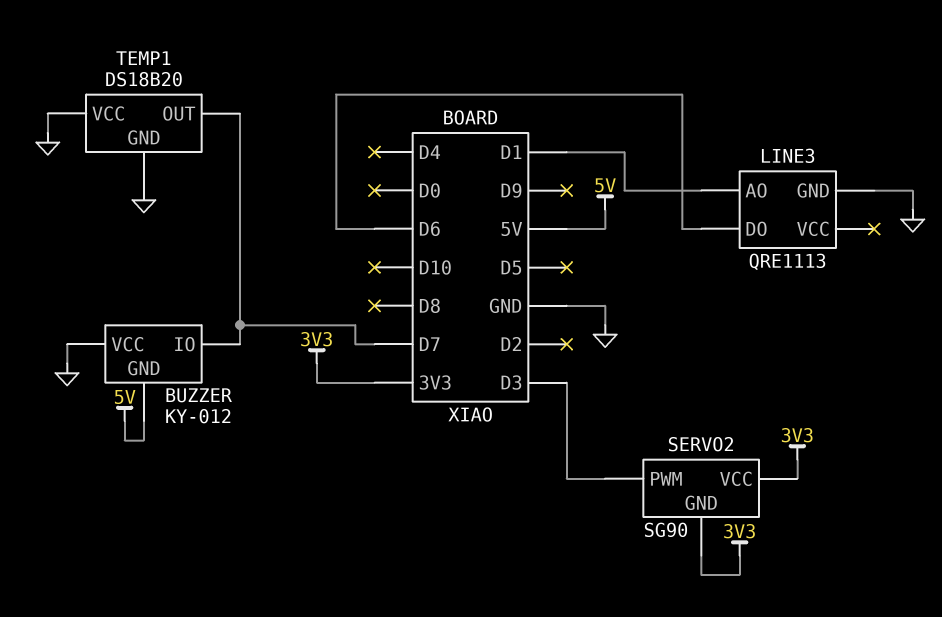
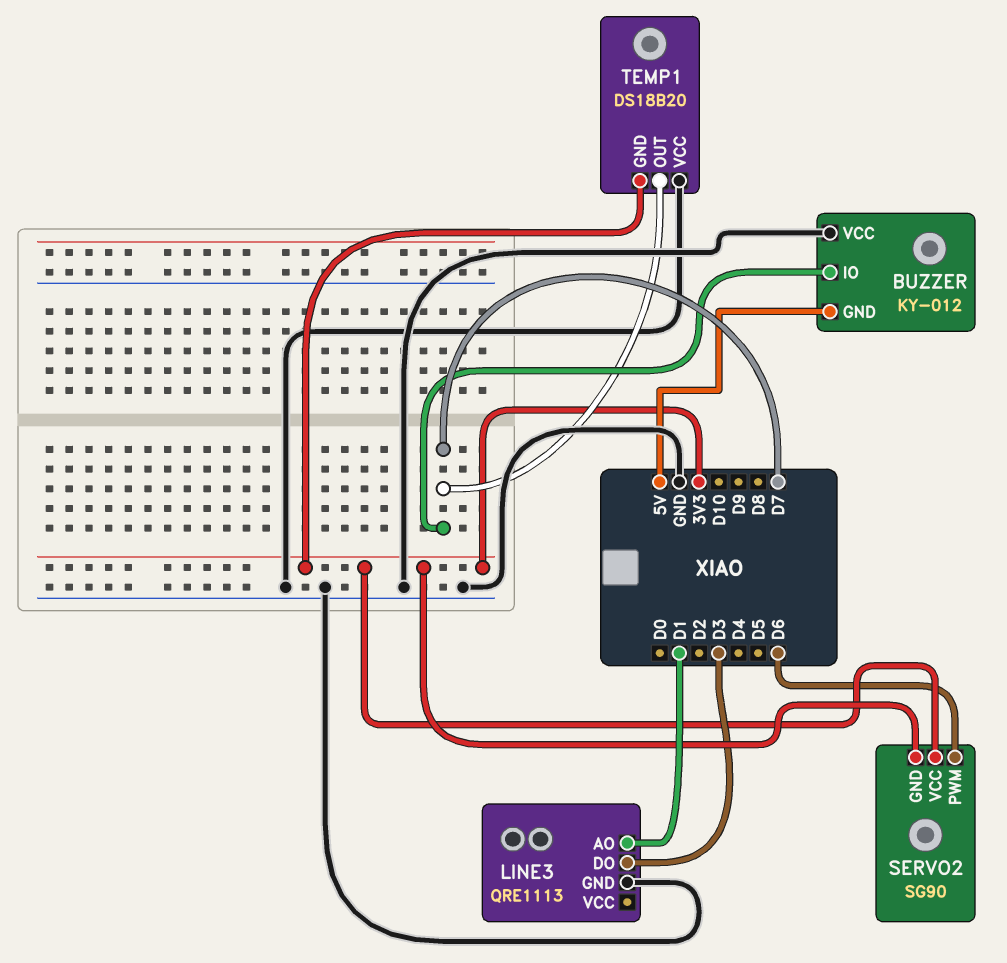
LINE3 pin DO: D6 -> D3
SERVO2 pin PWM: D3 -> D6
TEMP1 pin GND: GND -> 3V3

